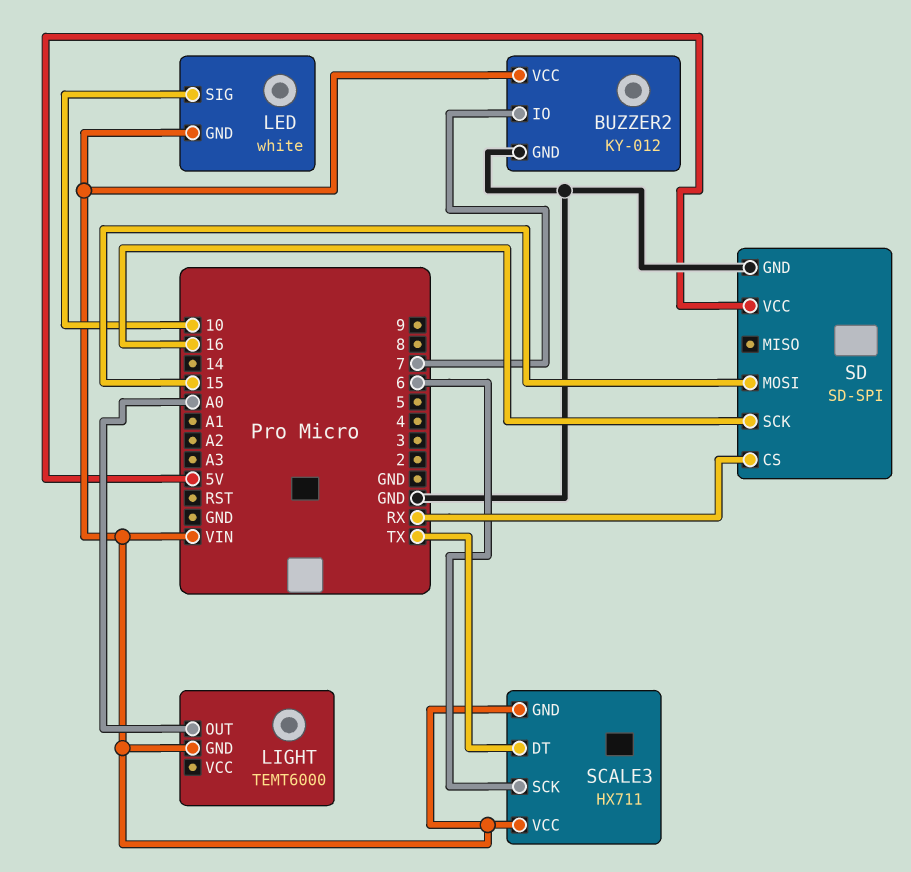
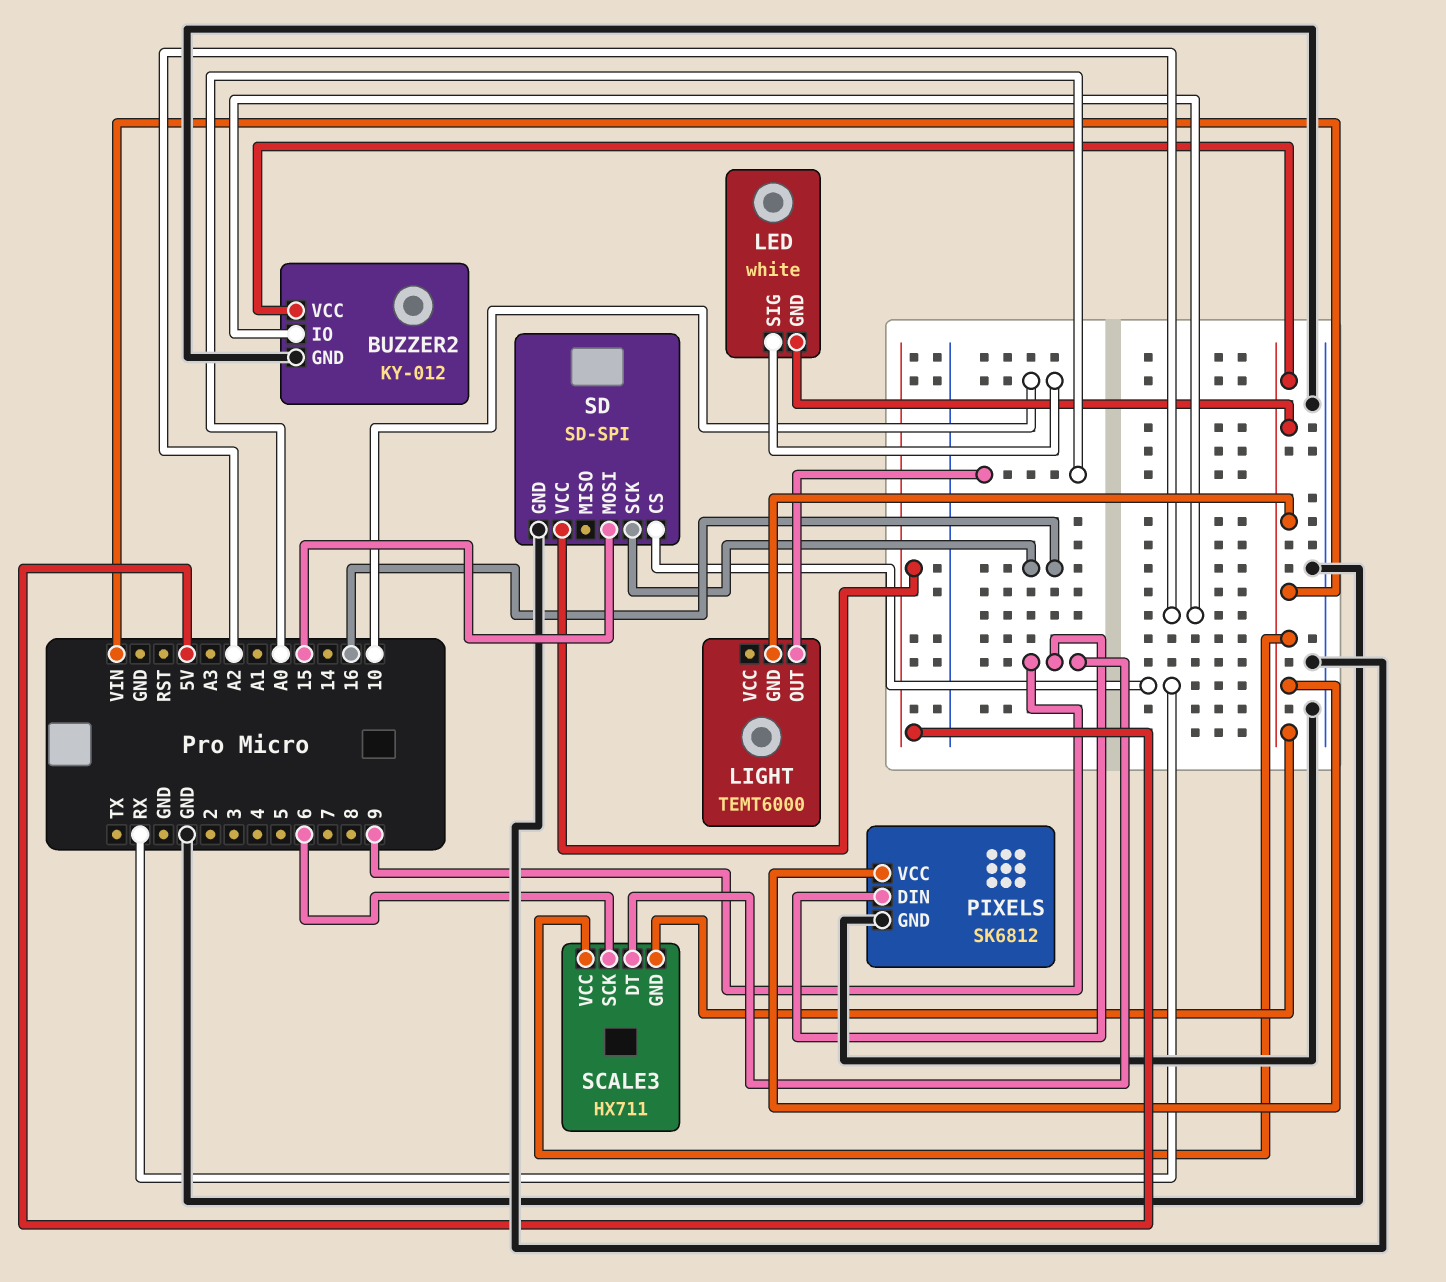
BUZZER2 pin IO: 7 -> A2
PIXELS: none -> SK6812
PIXELS pin DIN: none -> 9
PIXELS pin GND: none -> GND
PIXELS pin VCC: none -> VIN
SCALE3 pin DT: TX -> 9

